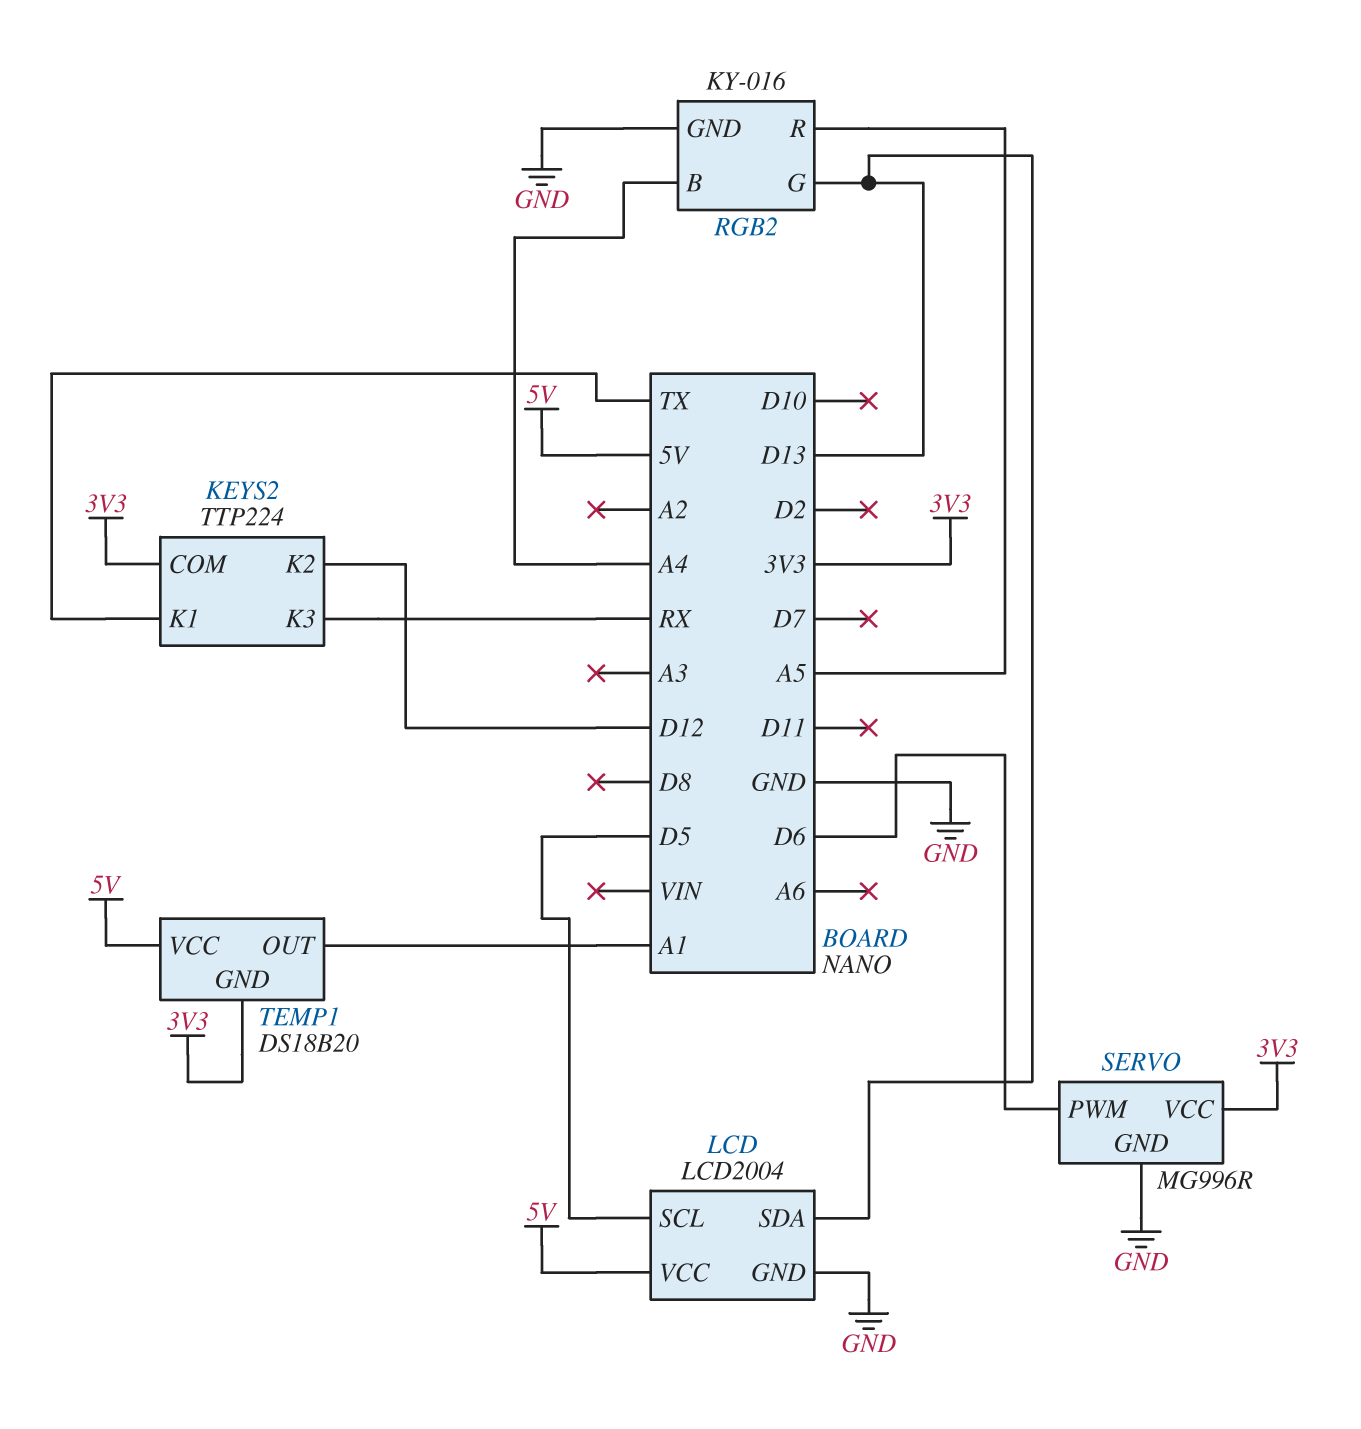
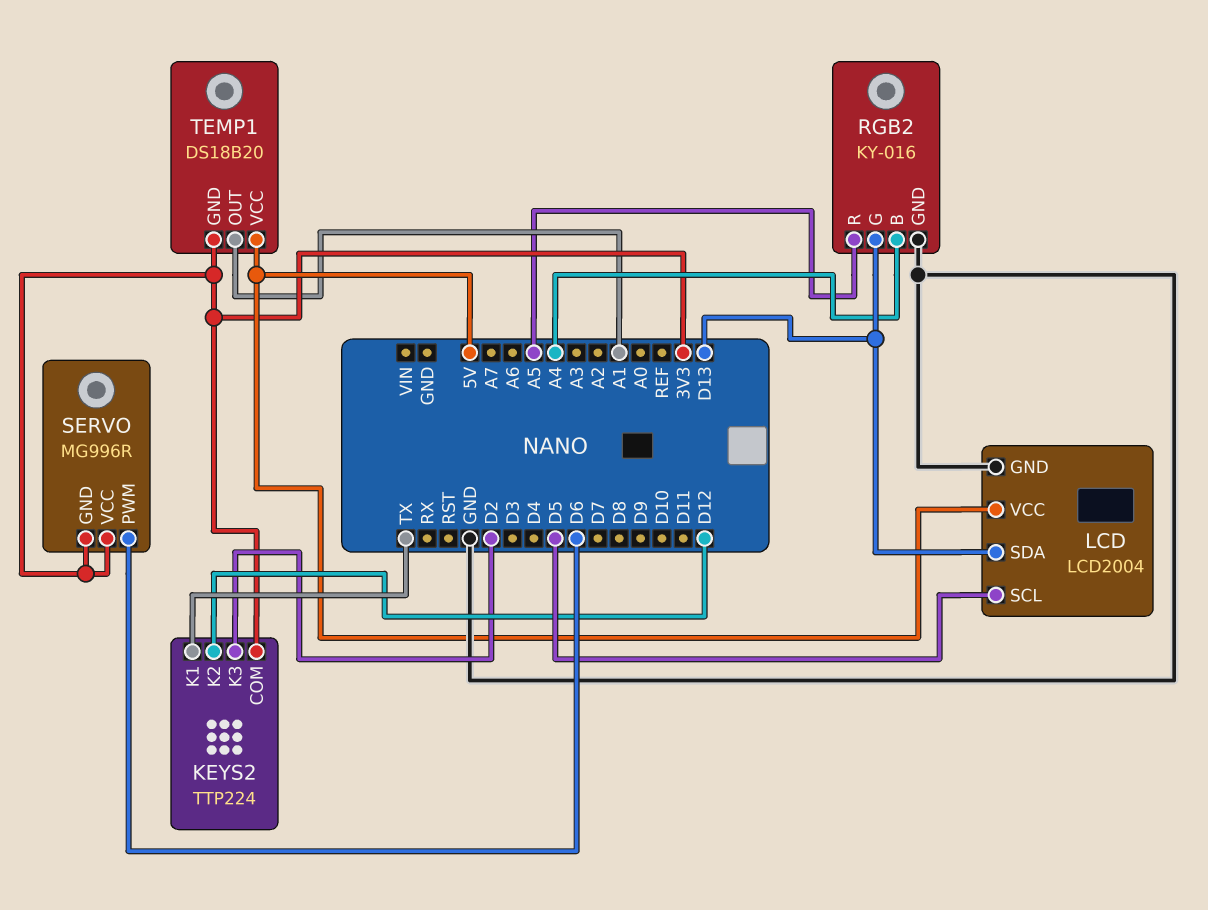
KEYS2 pin K3: RX -> D2
SERVO pin GND: GND -> 3V3

